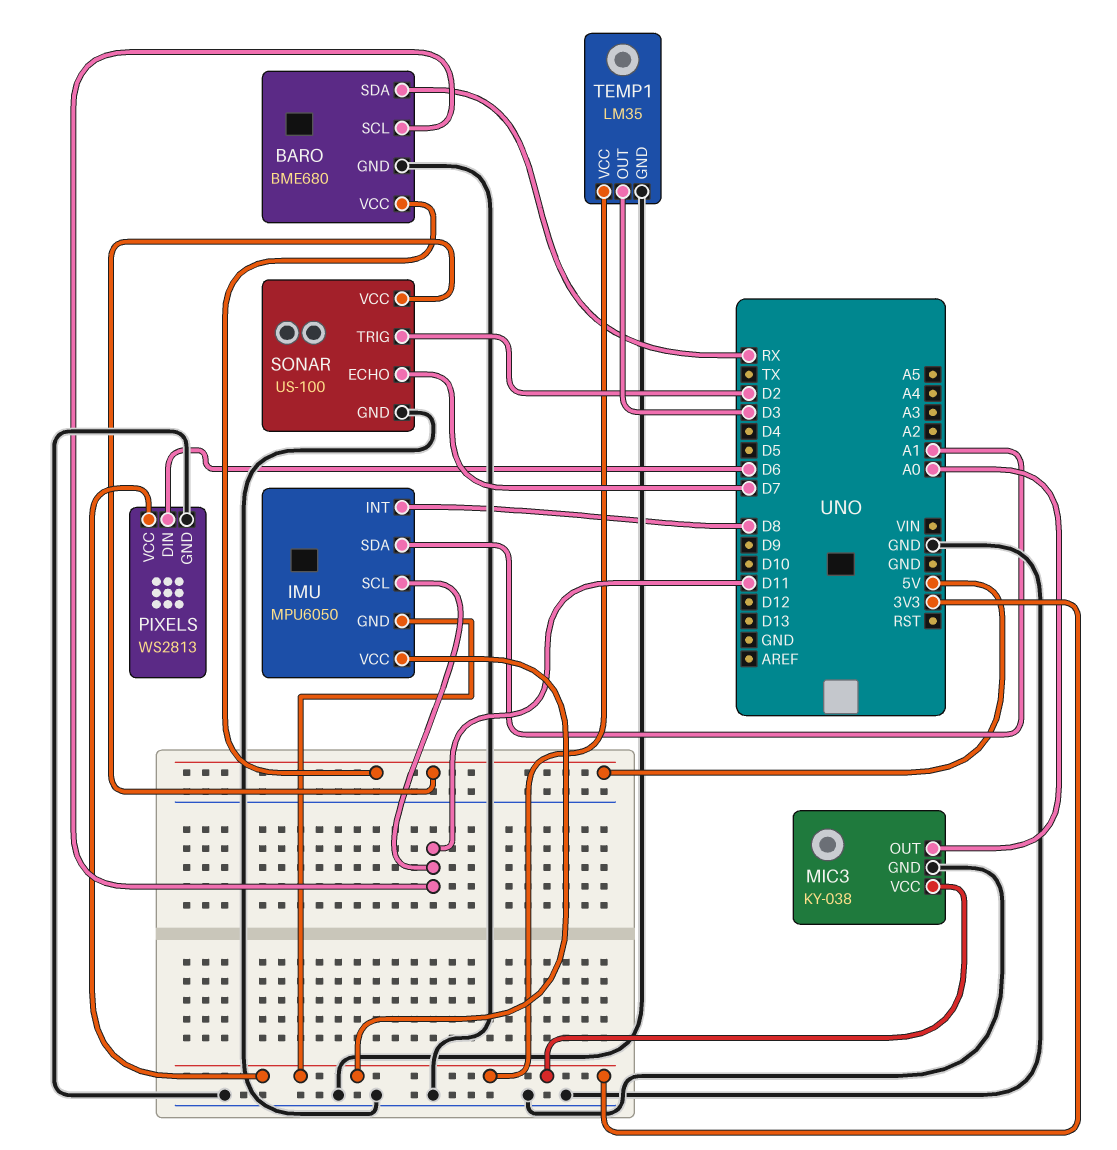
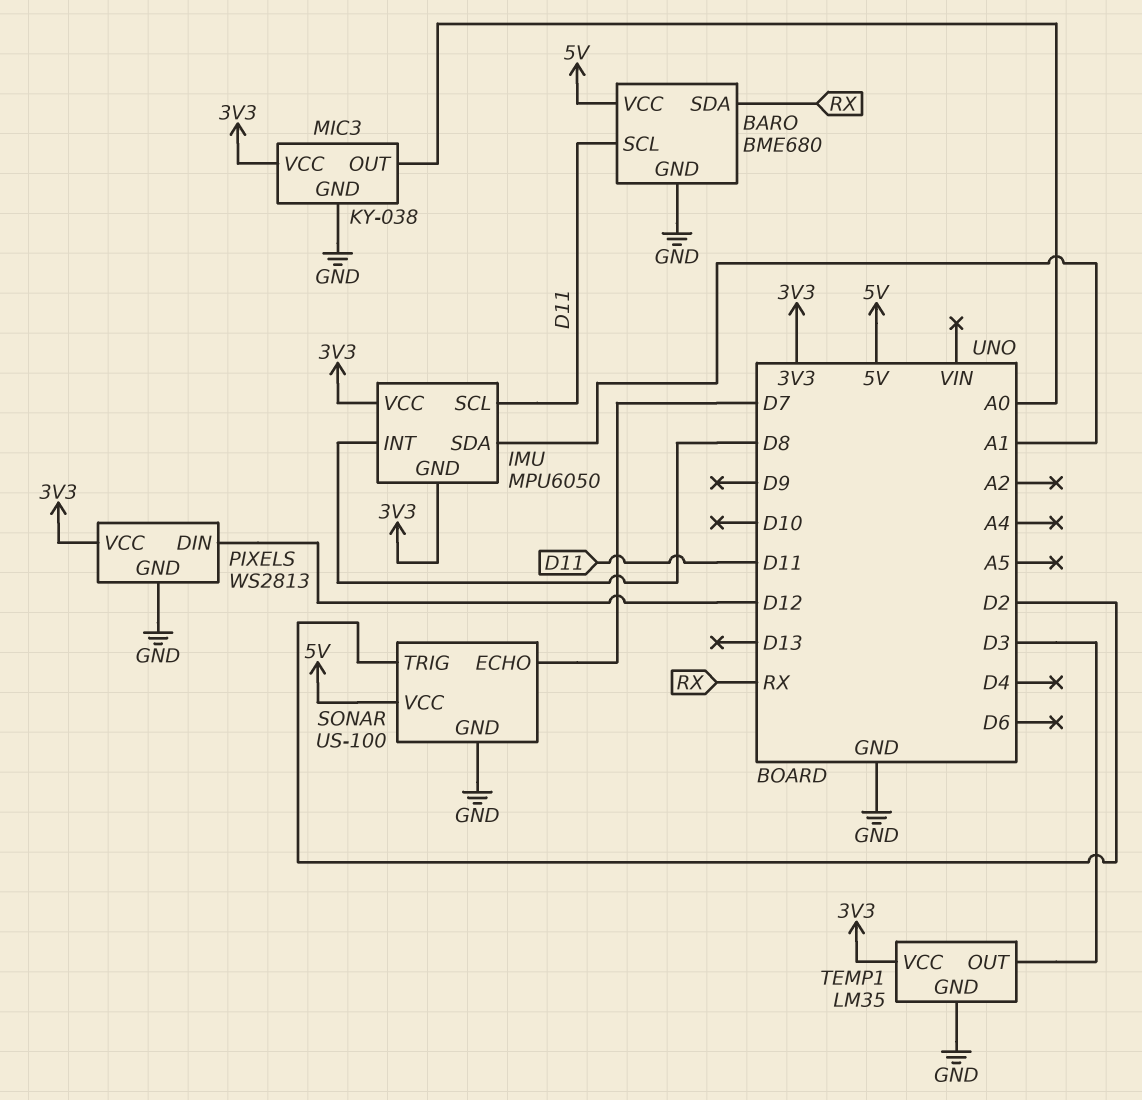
PIXELS pin DIN: D6 -> D12

